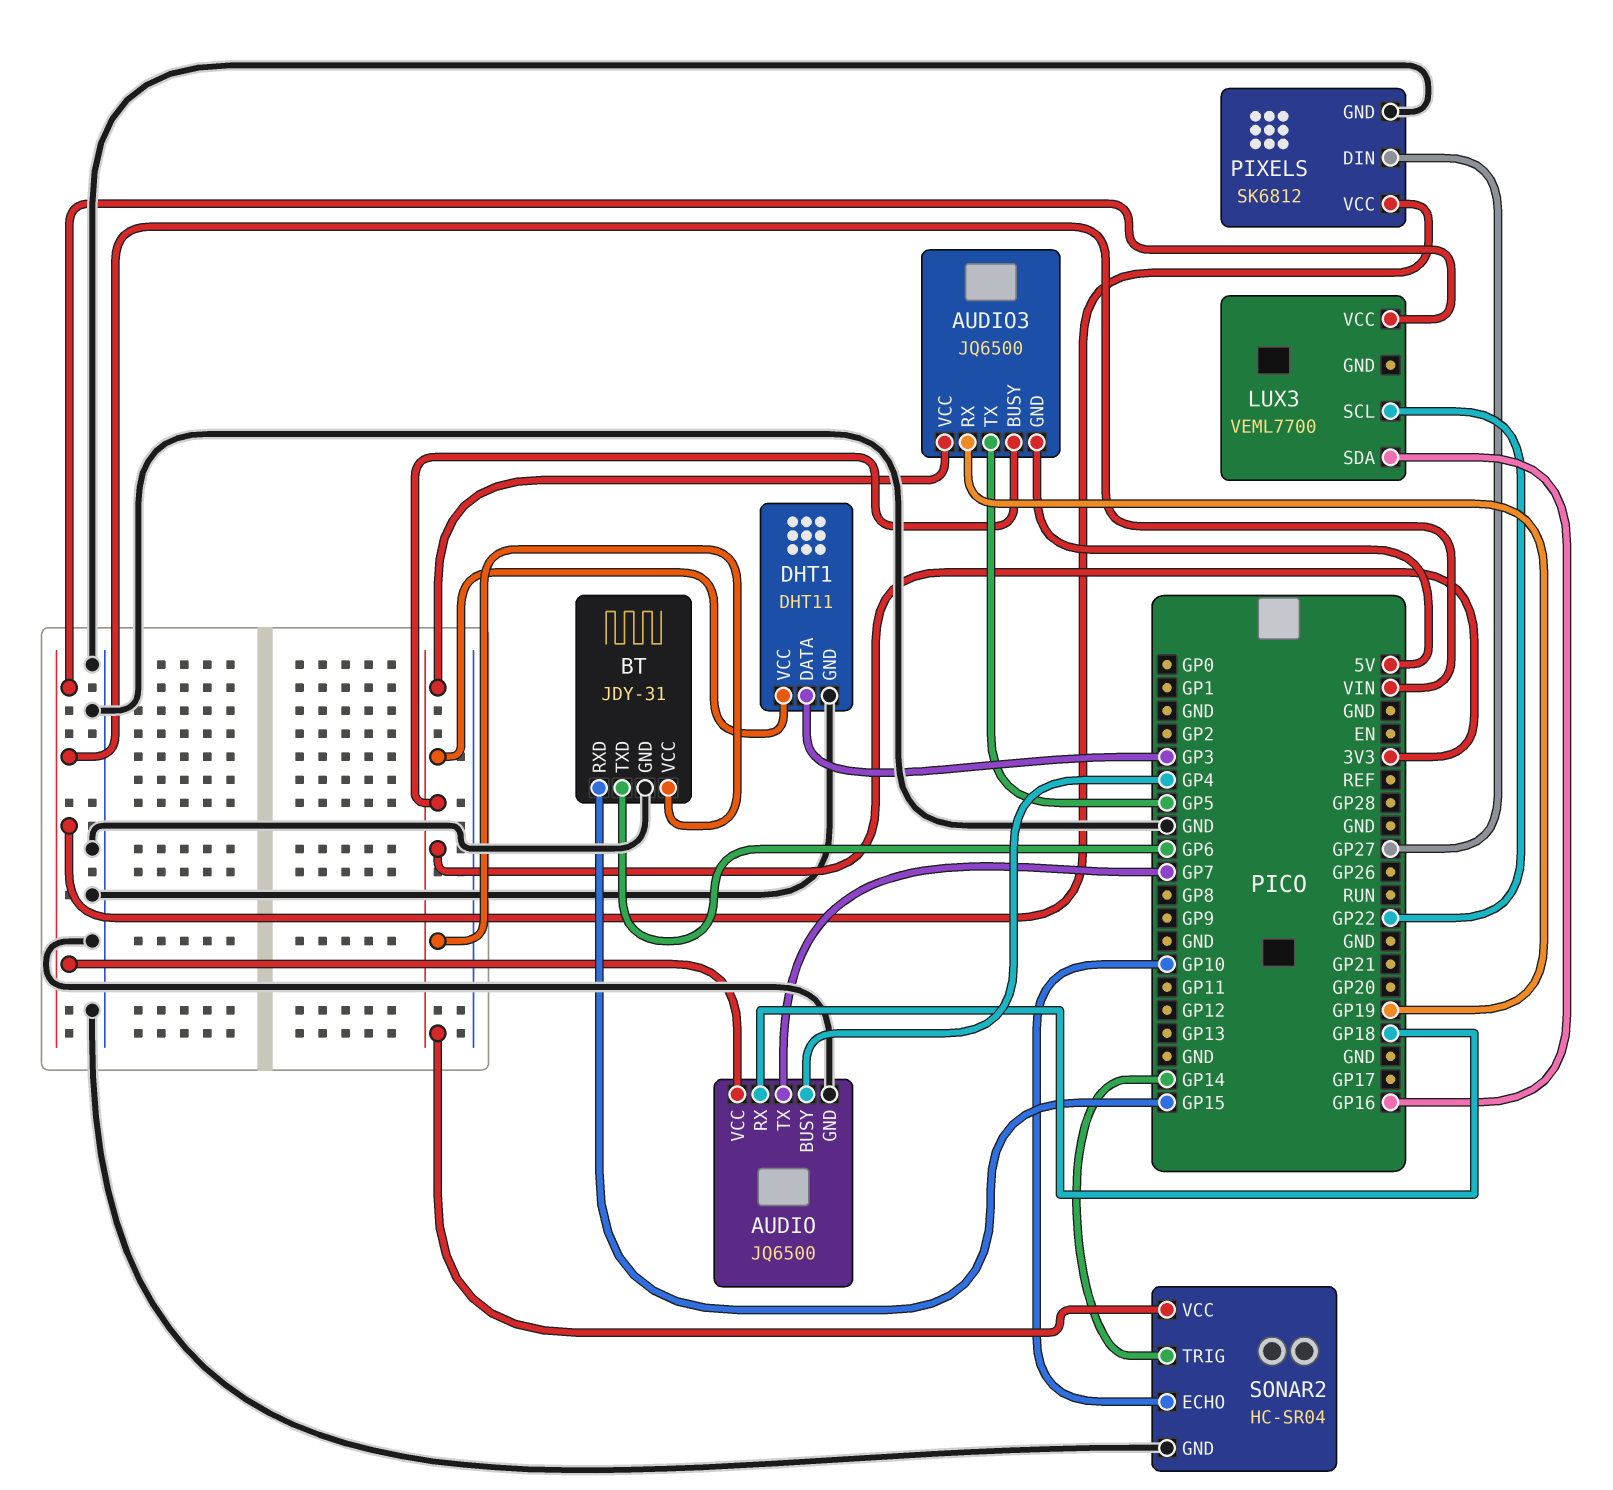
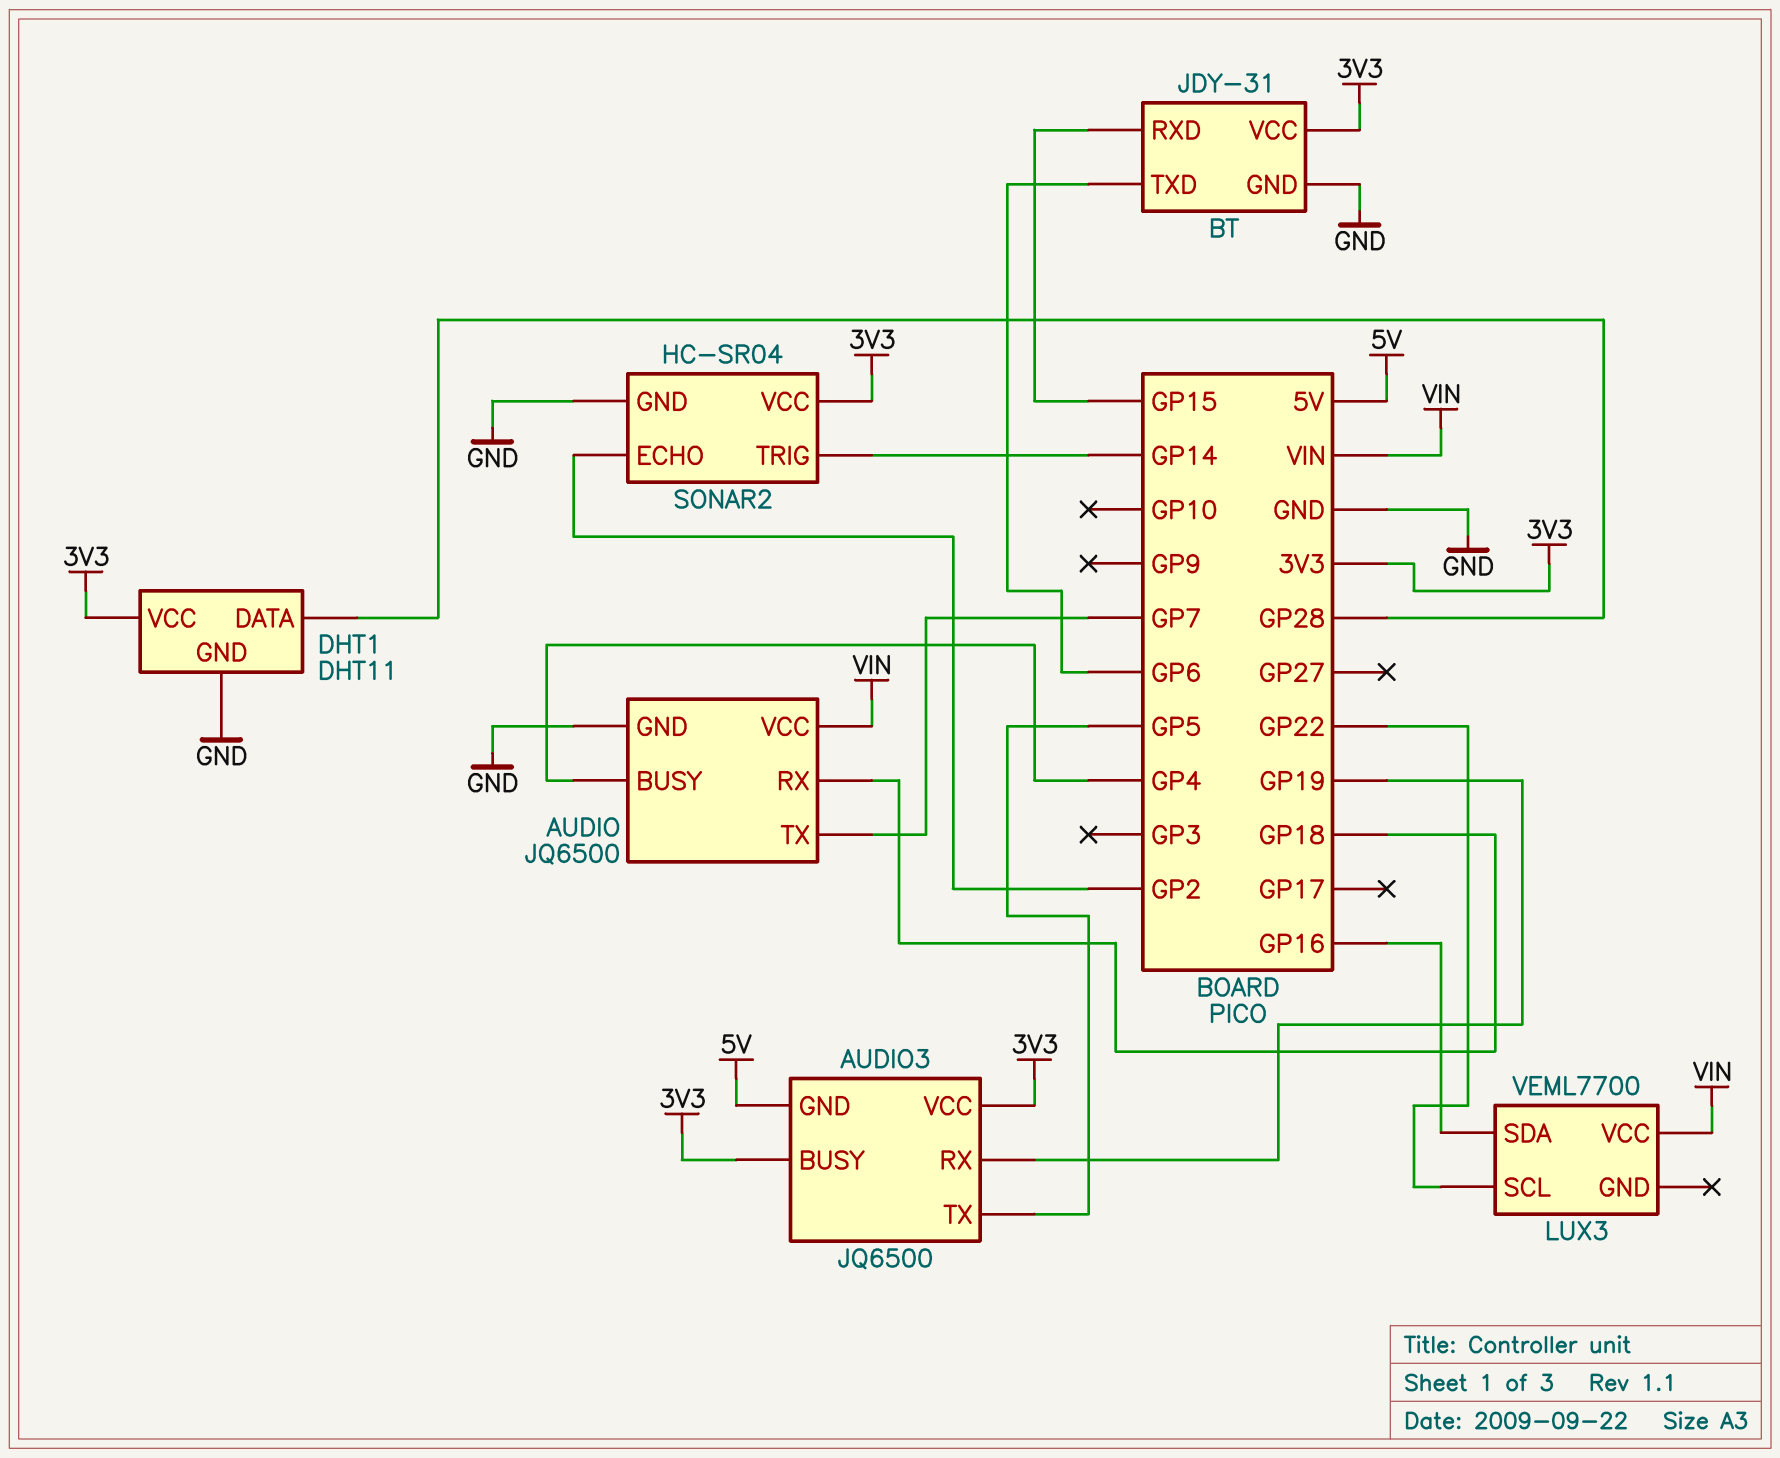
DHT1 pin DATA: GP3 -> GP28
PIXELS: SK6812 -> none
PIXELS pin DIN: GP27 -> none
PIXELS pin GND: GND -> none
PIXELS pin VCC: VIN -> none
SONAR2 pin ECHO: GP10 -> GP2

